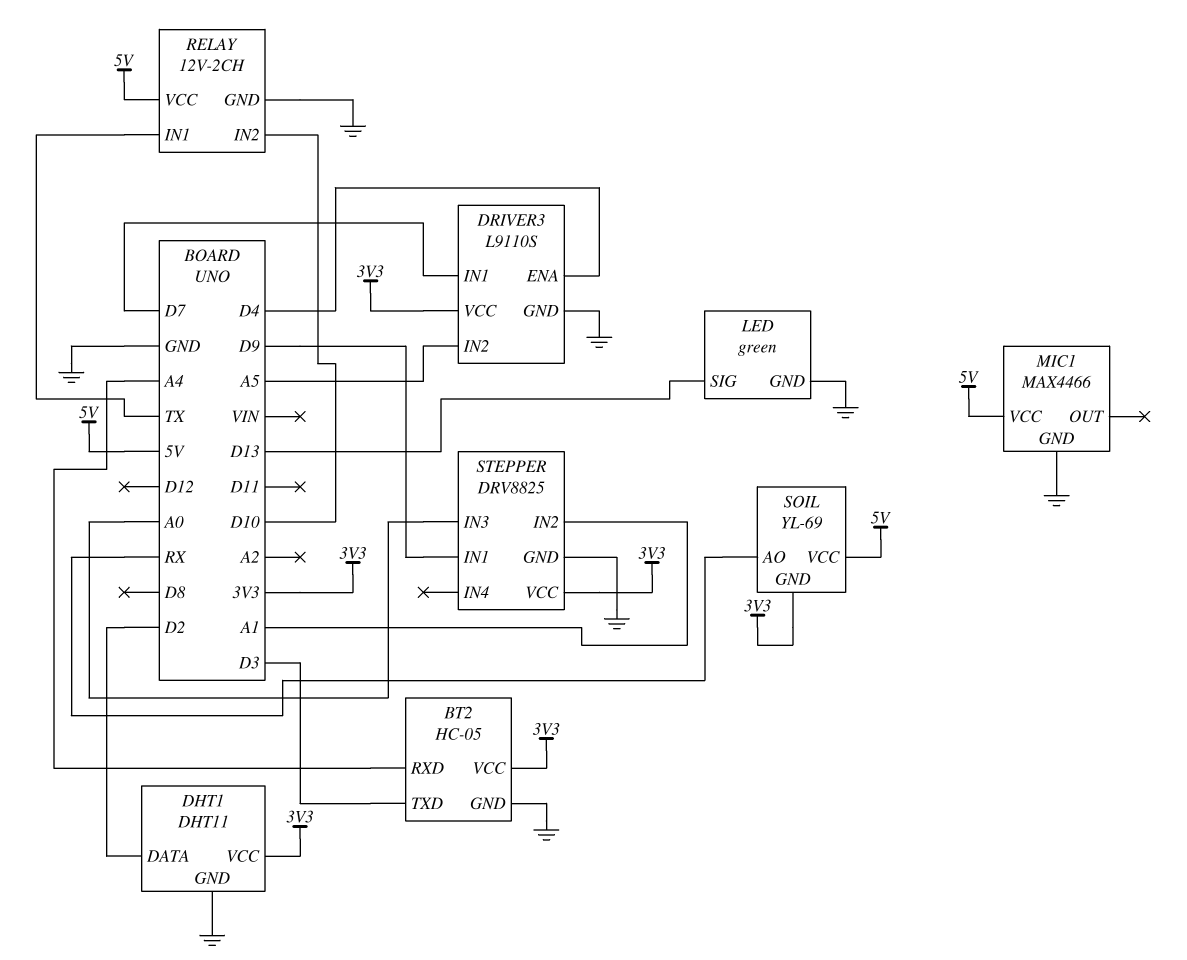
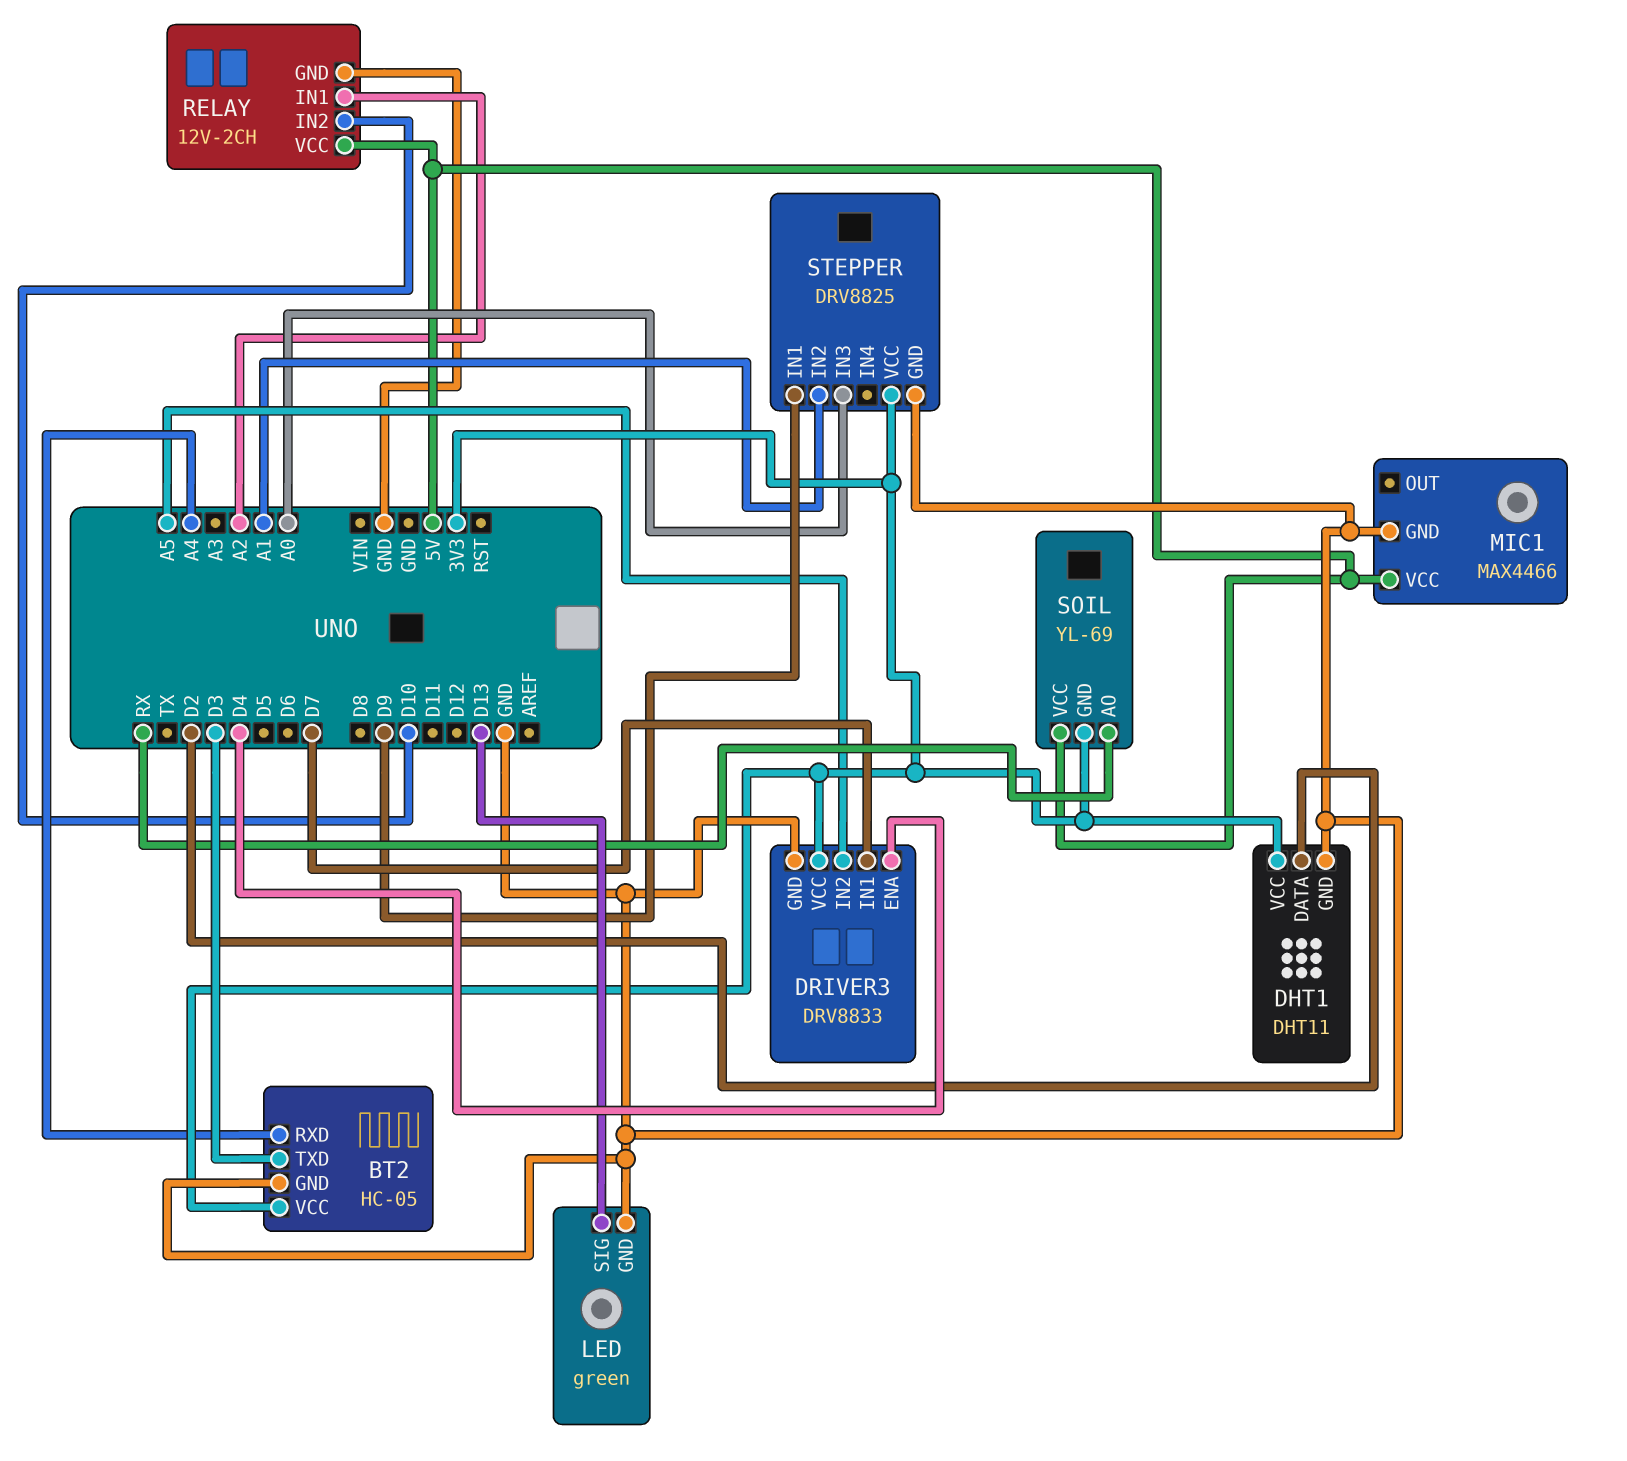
DRIVER3: L9110S -> DRV8833
RELAY pin IN1: TX -> A2

